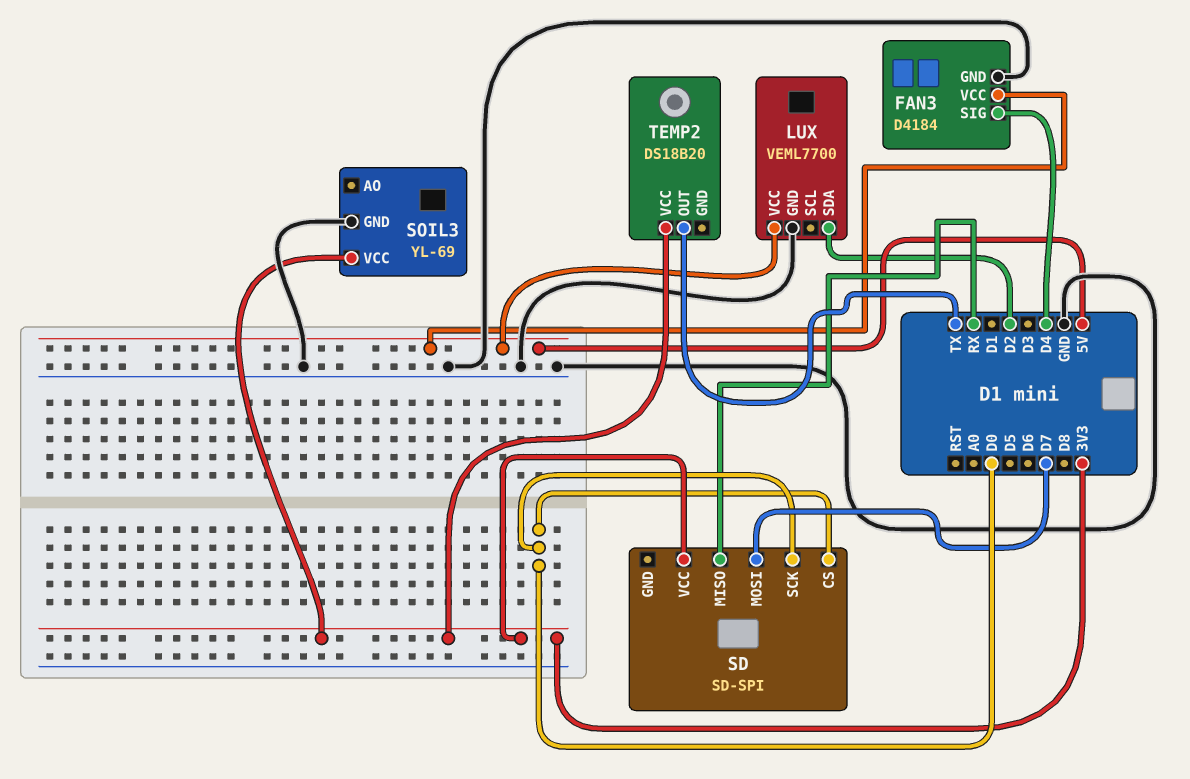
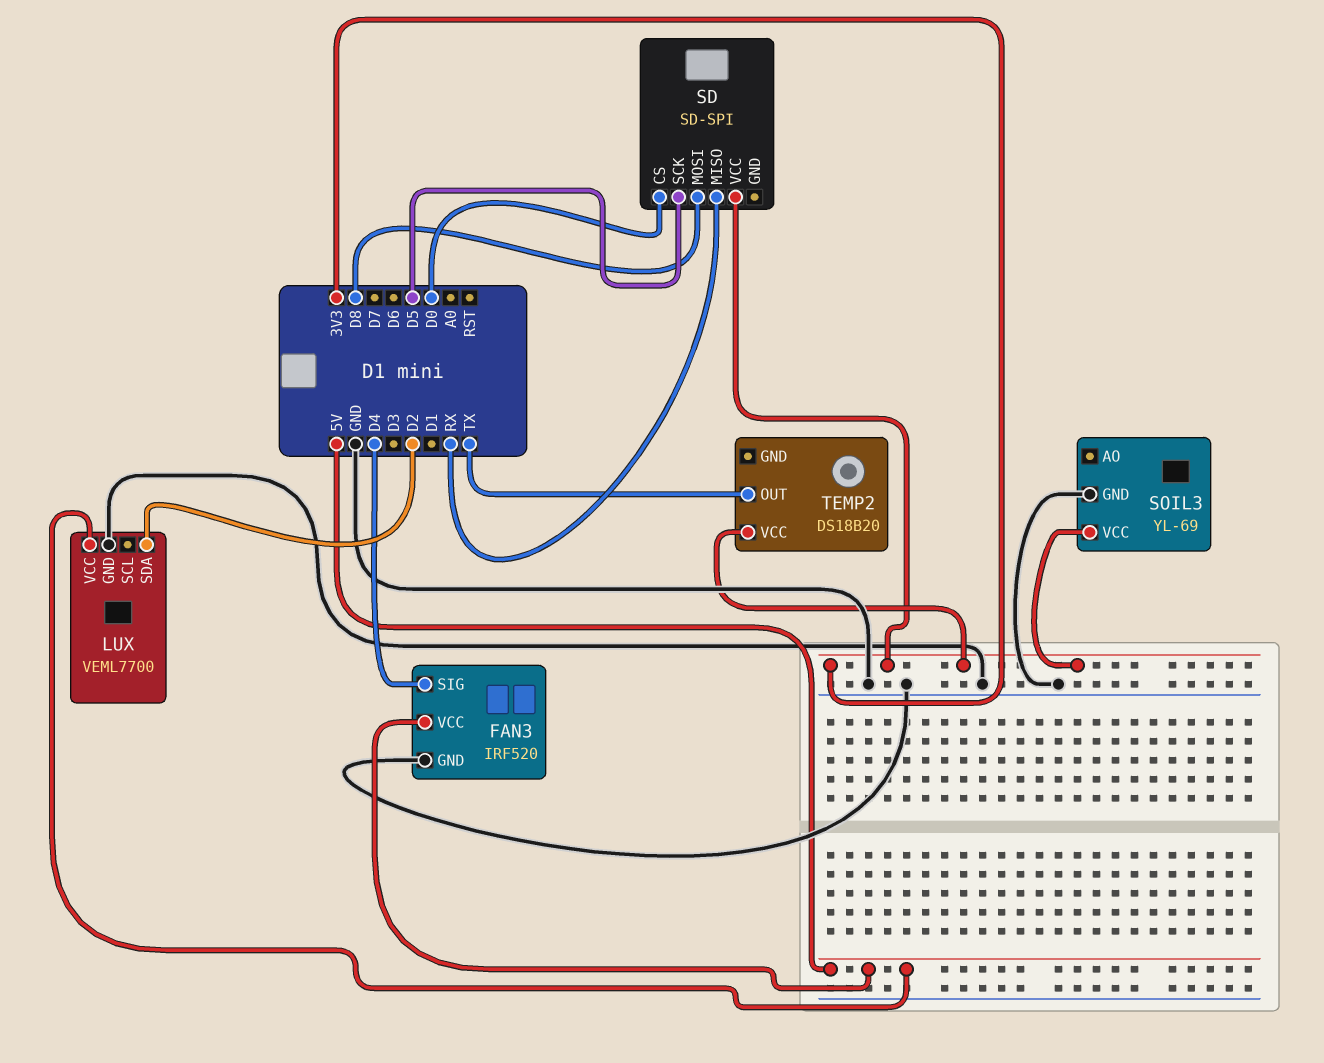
FAN3: D4184 -> IRF520
SD pin MOSI: D7 -> D8
SD pin SCK: D0 -> D5

